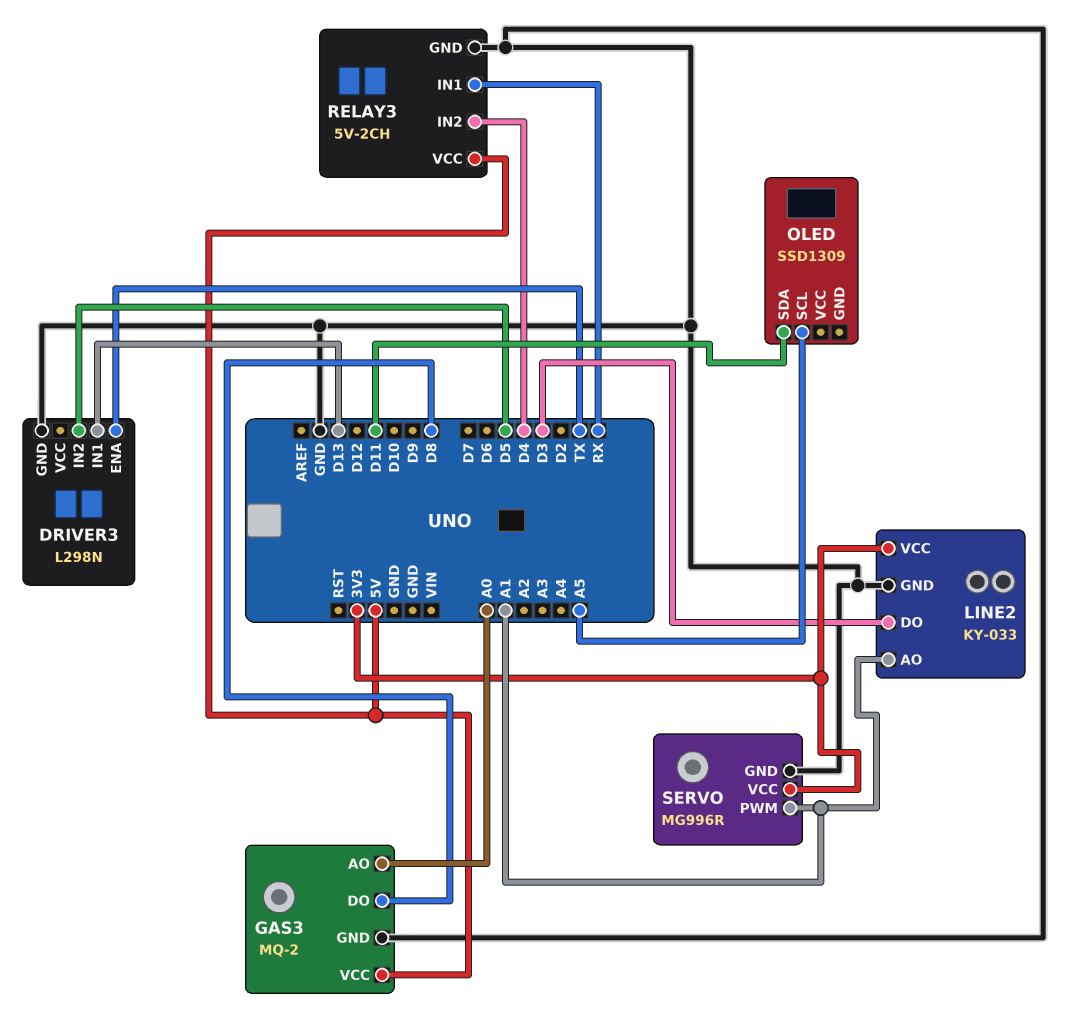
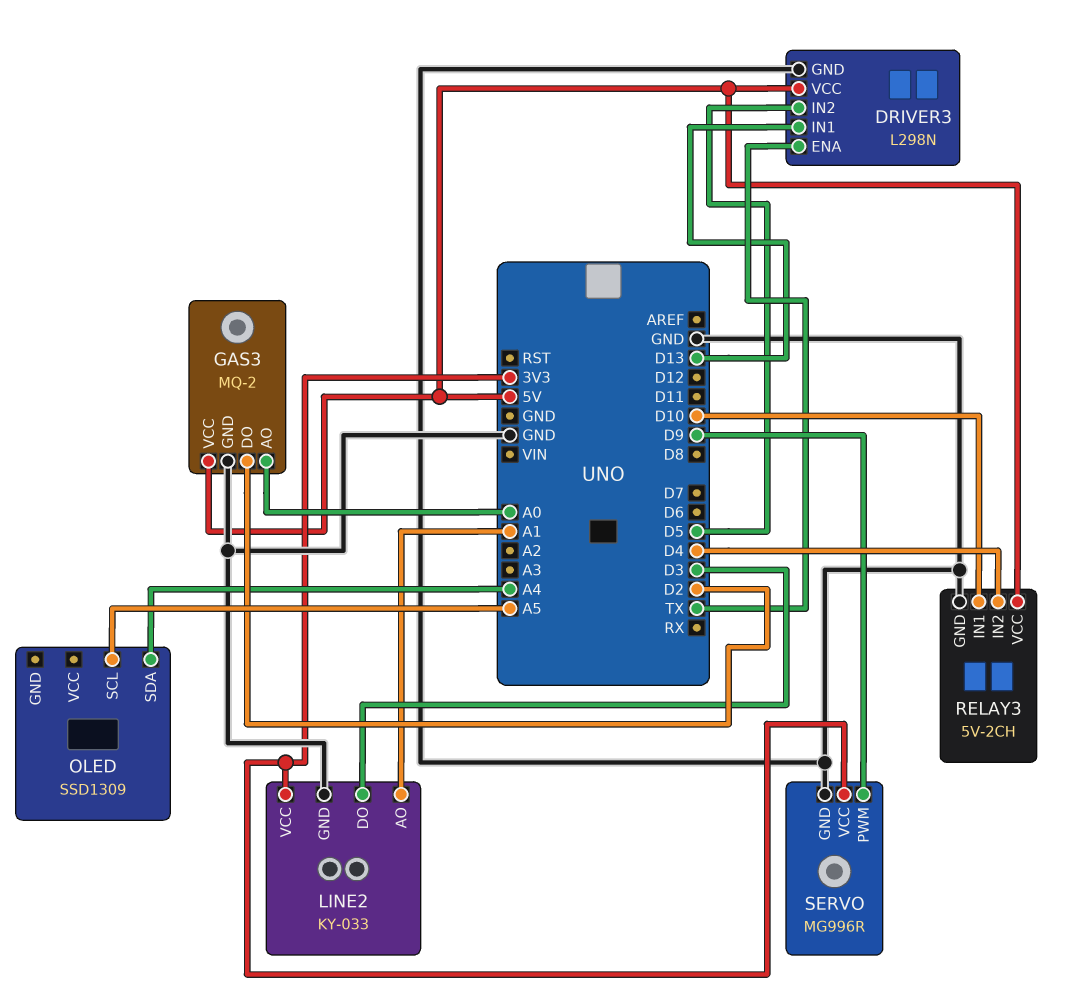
DRIVER3 pin VCC: none -> 5V
GAS3 pin DO: D8 -> D2
OLED pin SDA: D11 -> A4
RELAY3 pin IN1: RX -> D10
SERVO pin PWM: A1 -> D9

